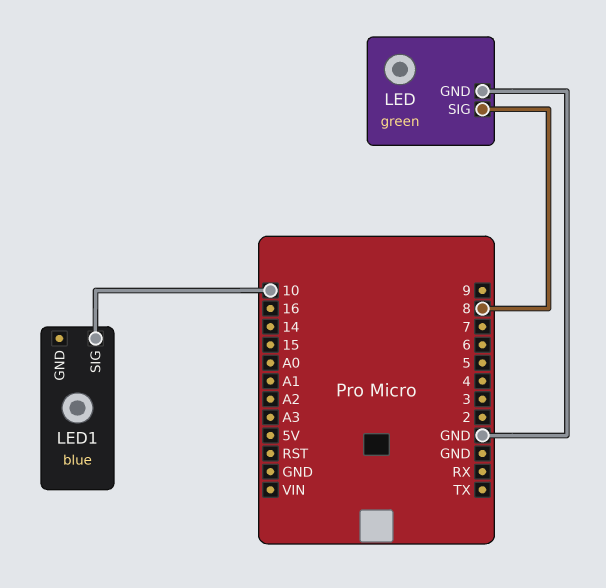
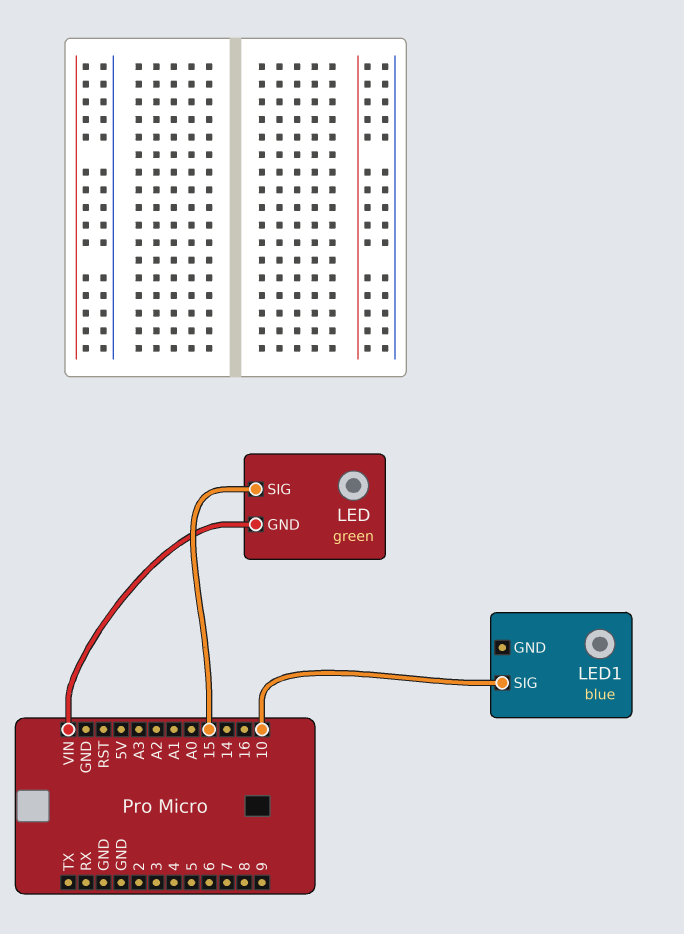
LED pin GND: GND -> VIN
LED pin SIG: 8 -> 15

